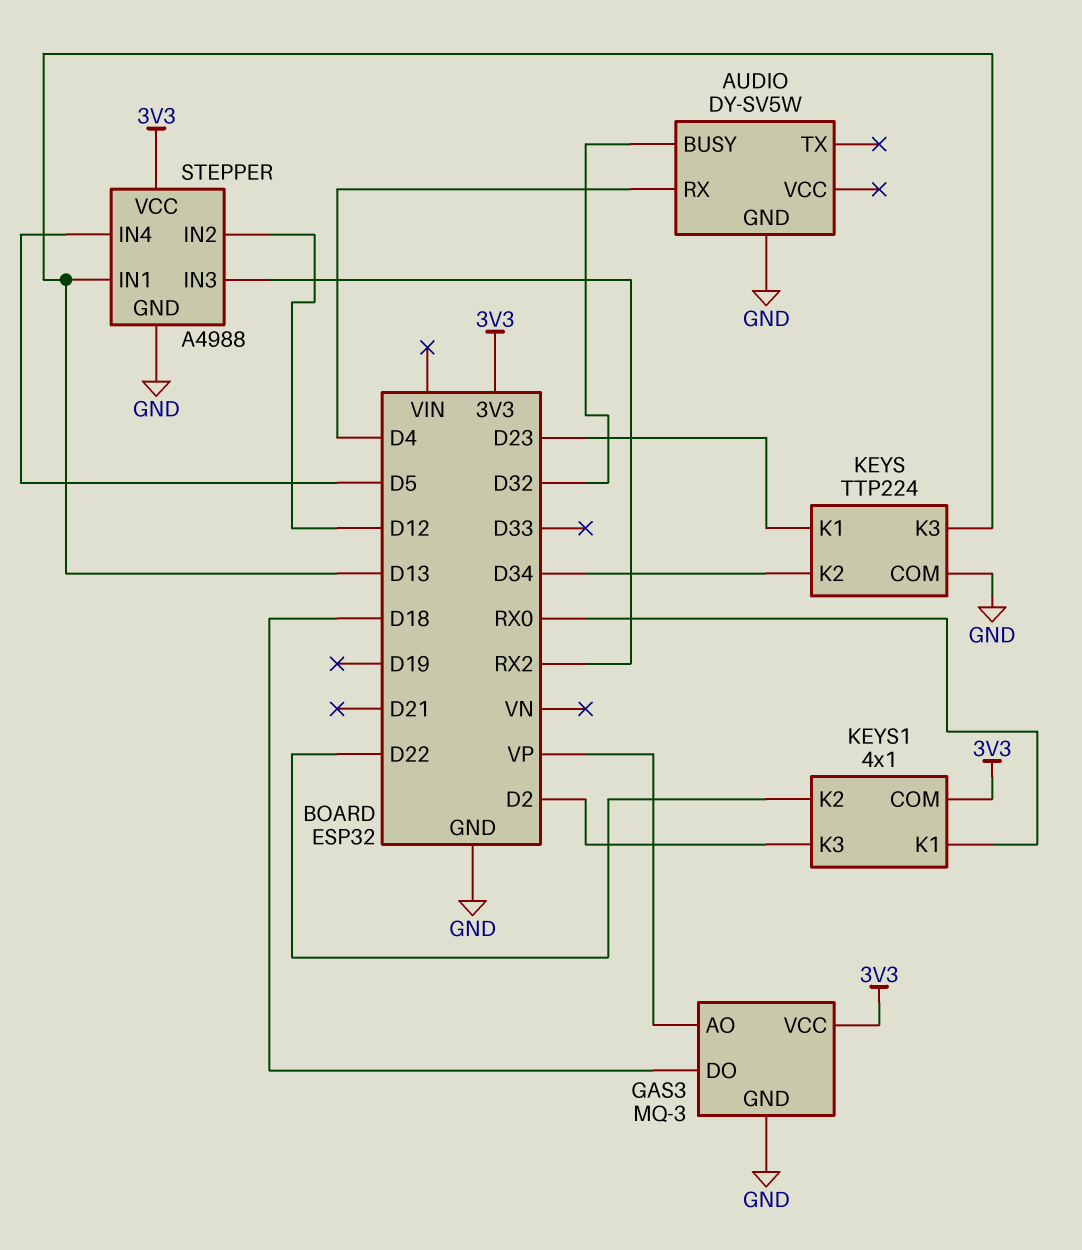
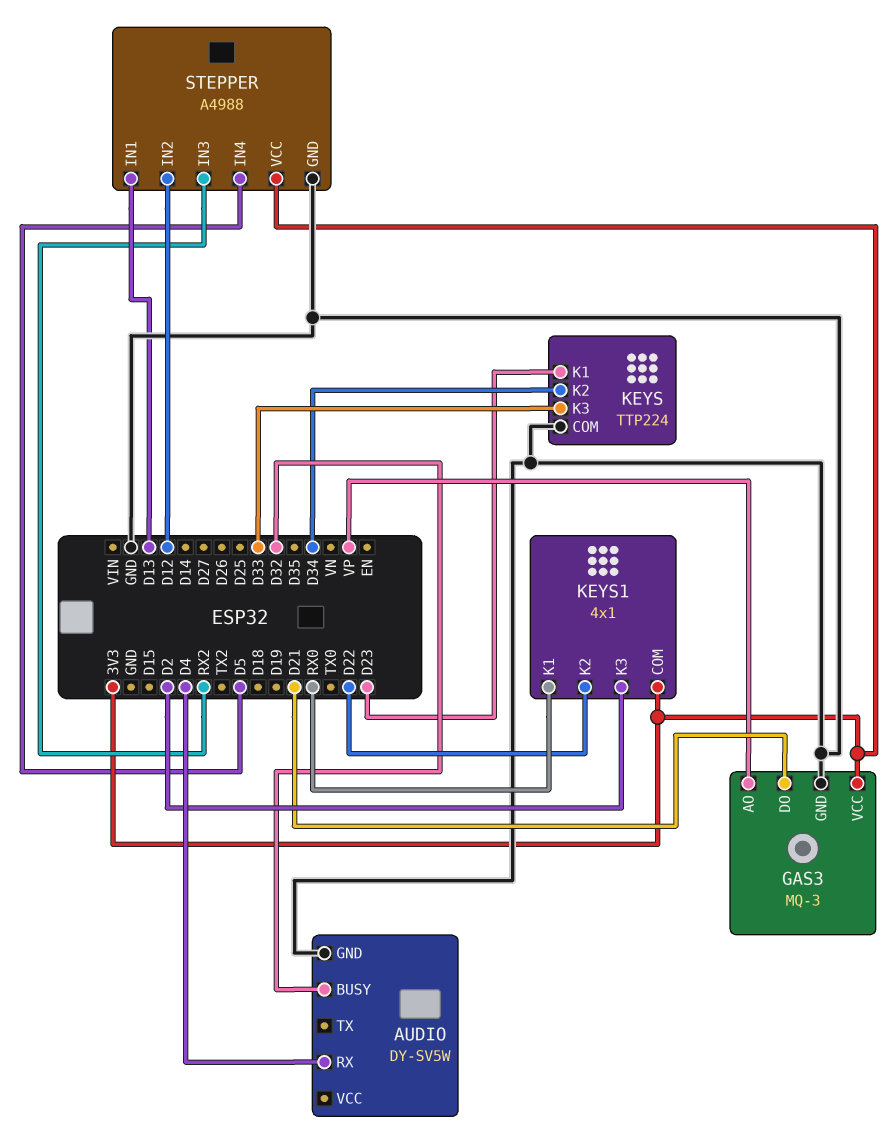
GAS3 pin DO: D18 -> D21
KEYS pin K3: D13 -> D33

